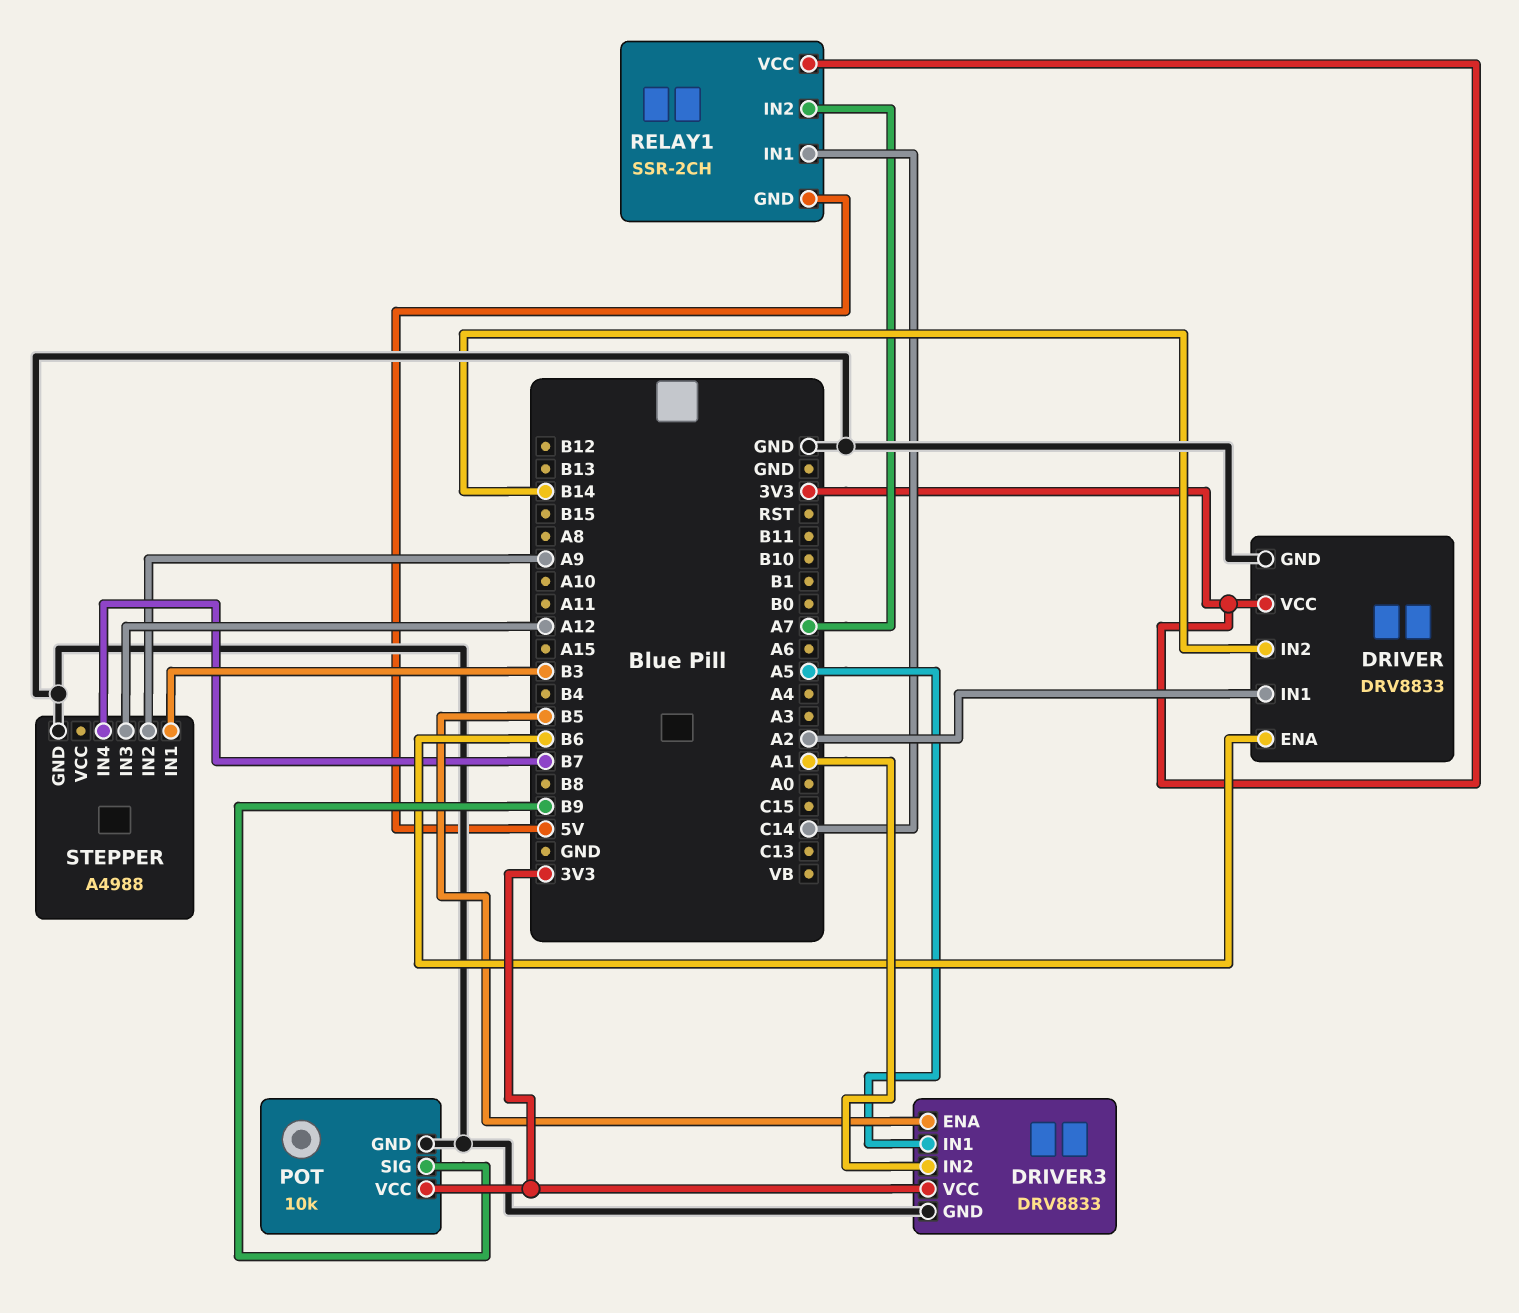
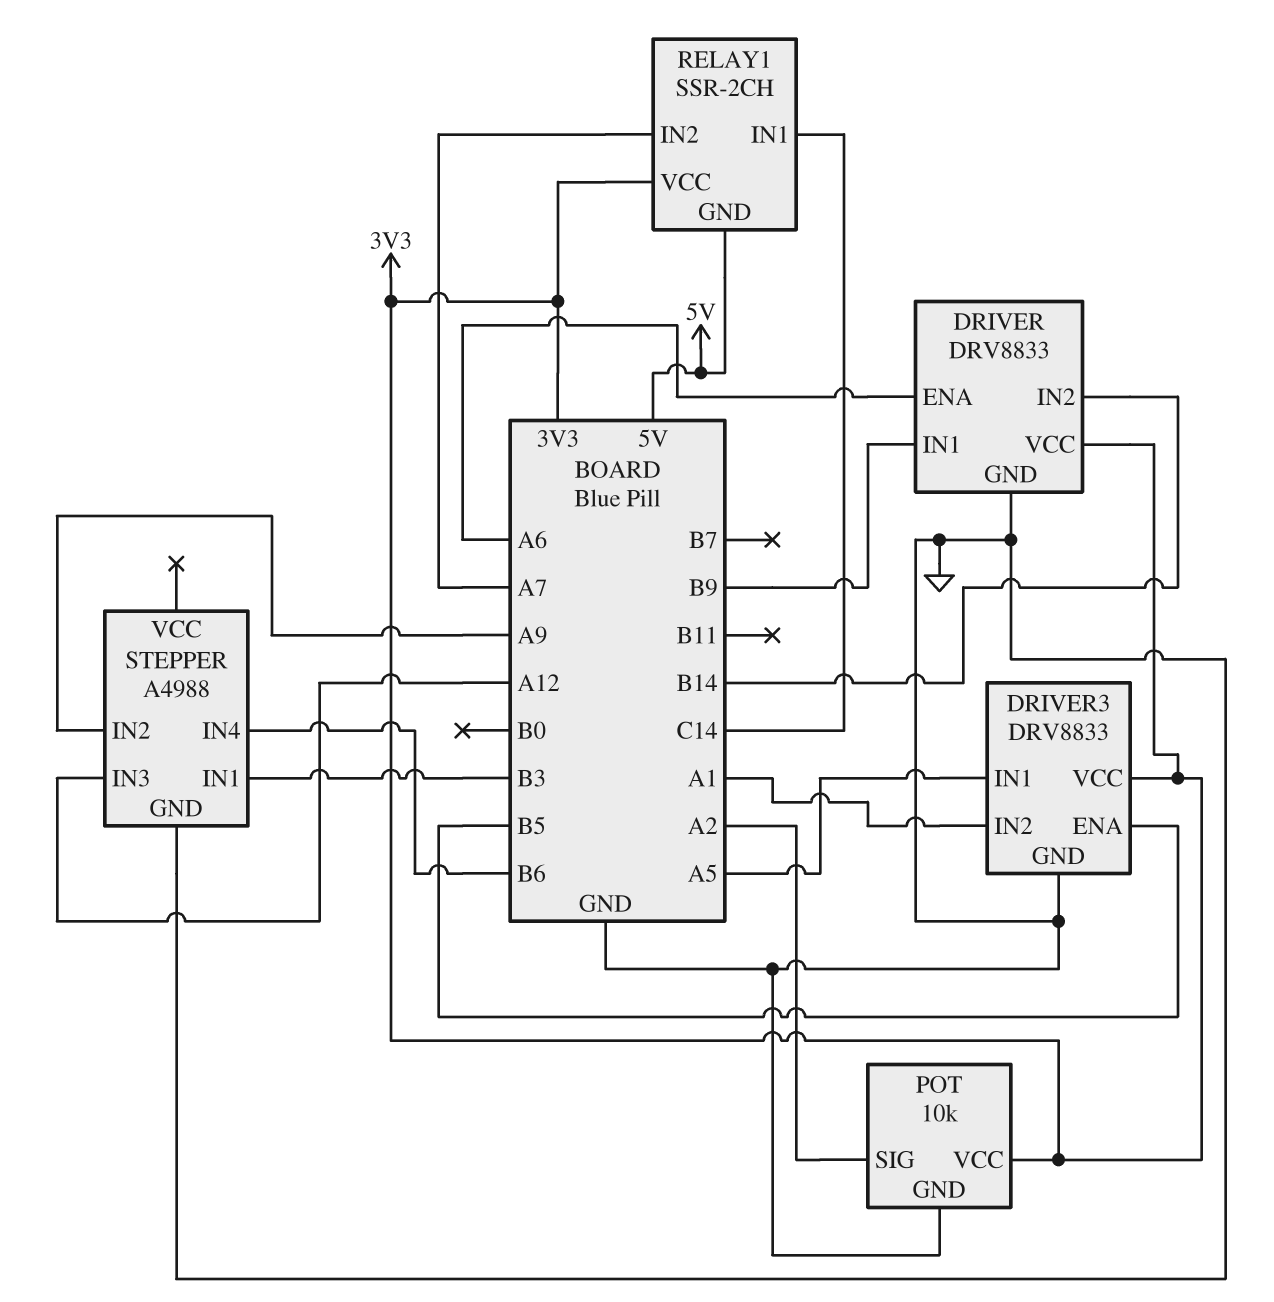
DRIVER pin ENA: B6 -> A6
DRIVER pin IN1: A2 -> B9
POT pin SIG: B9 -> A2
STEPPER pin IN4: B7 -> B6

